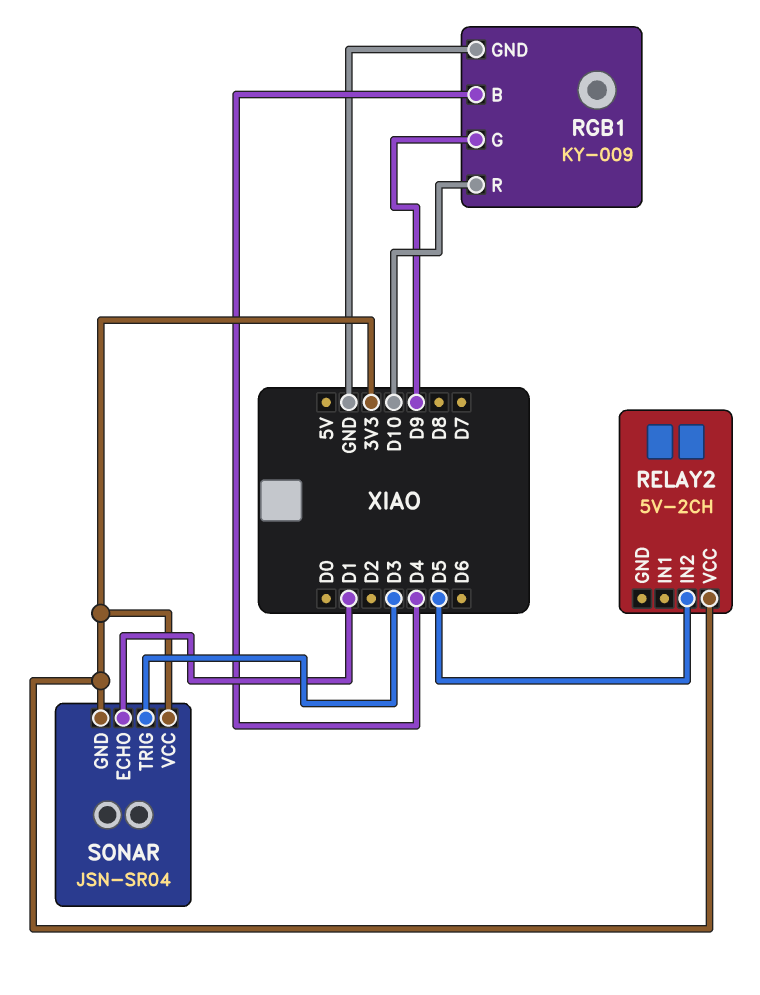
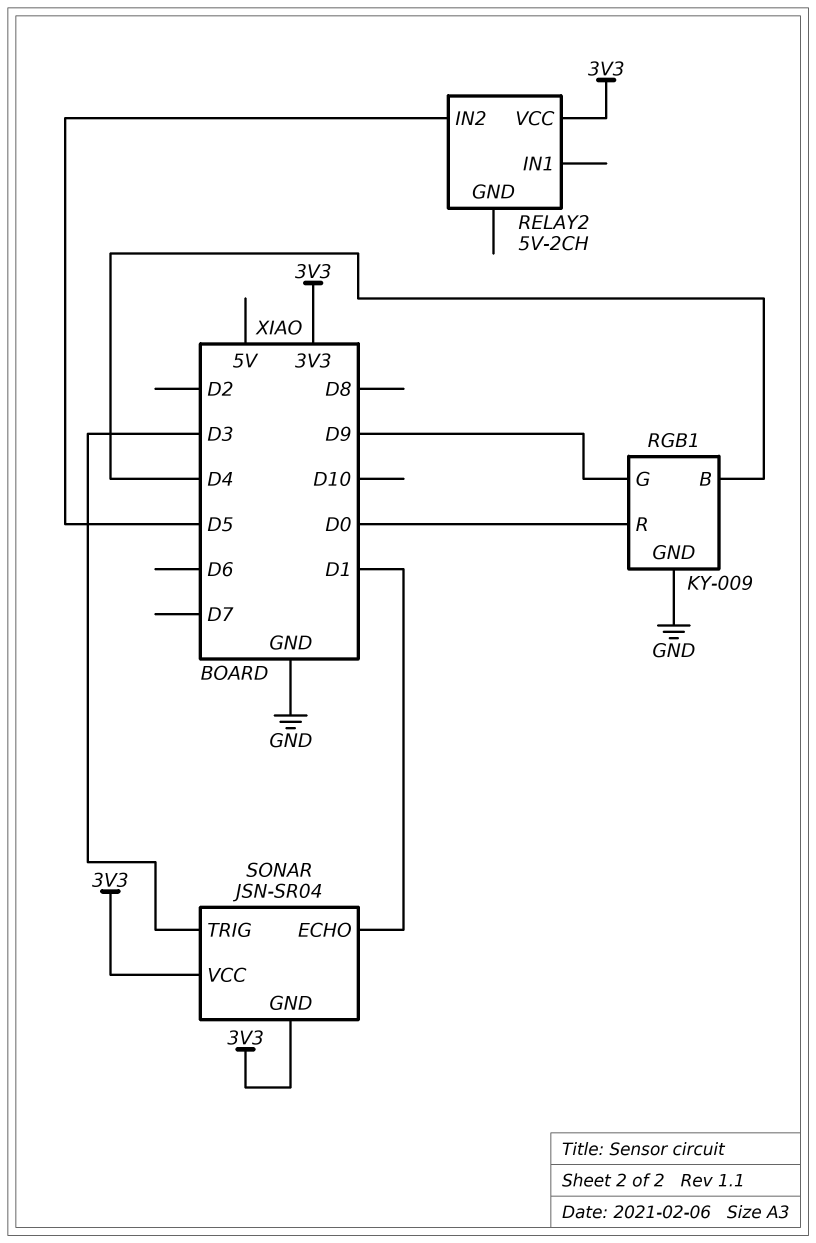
RGB1 pin R: D10 -> D0

